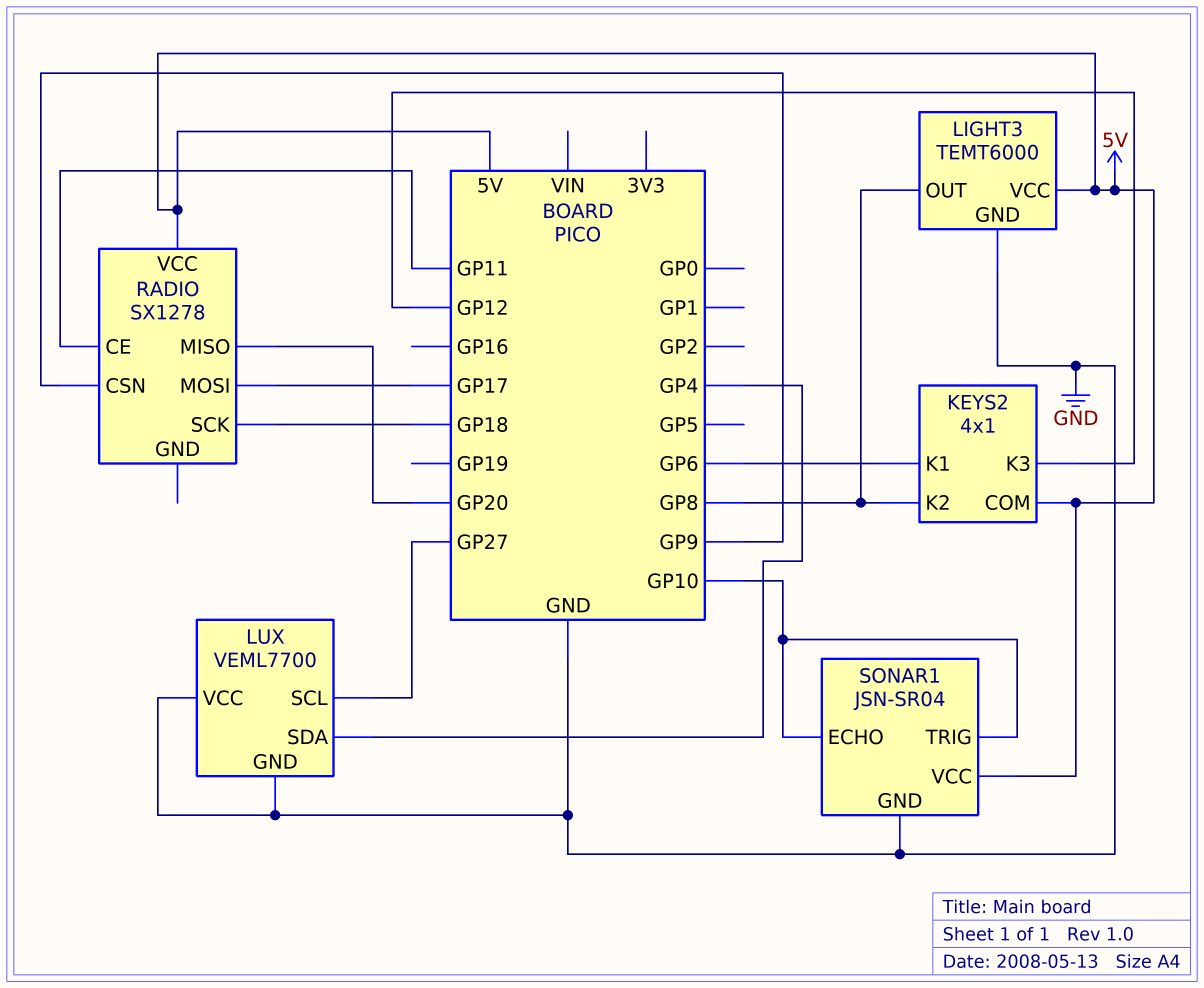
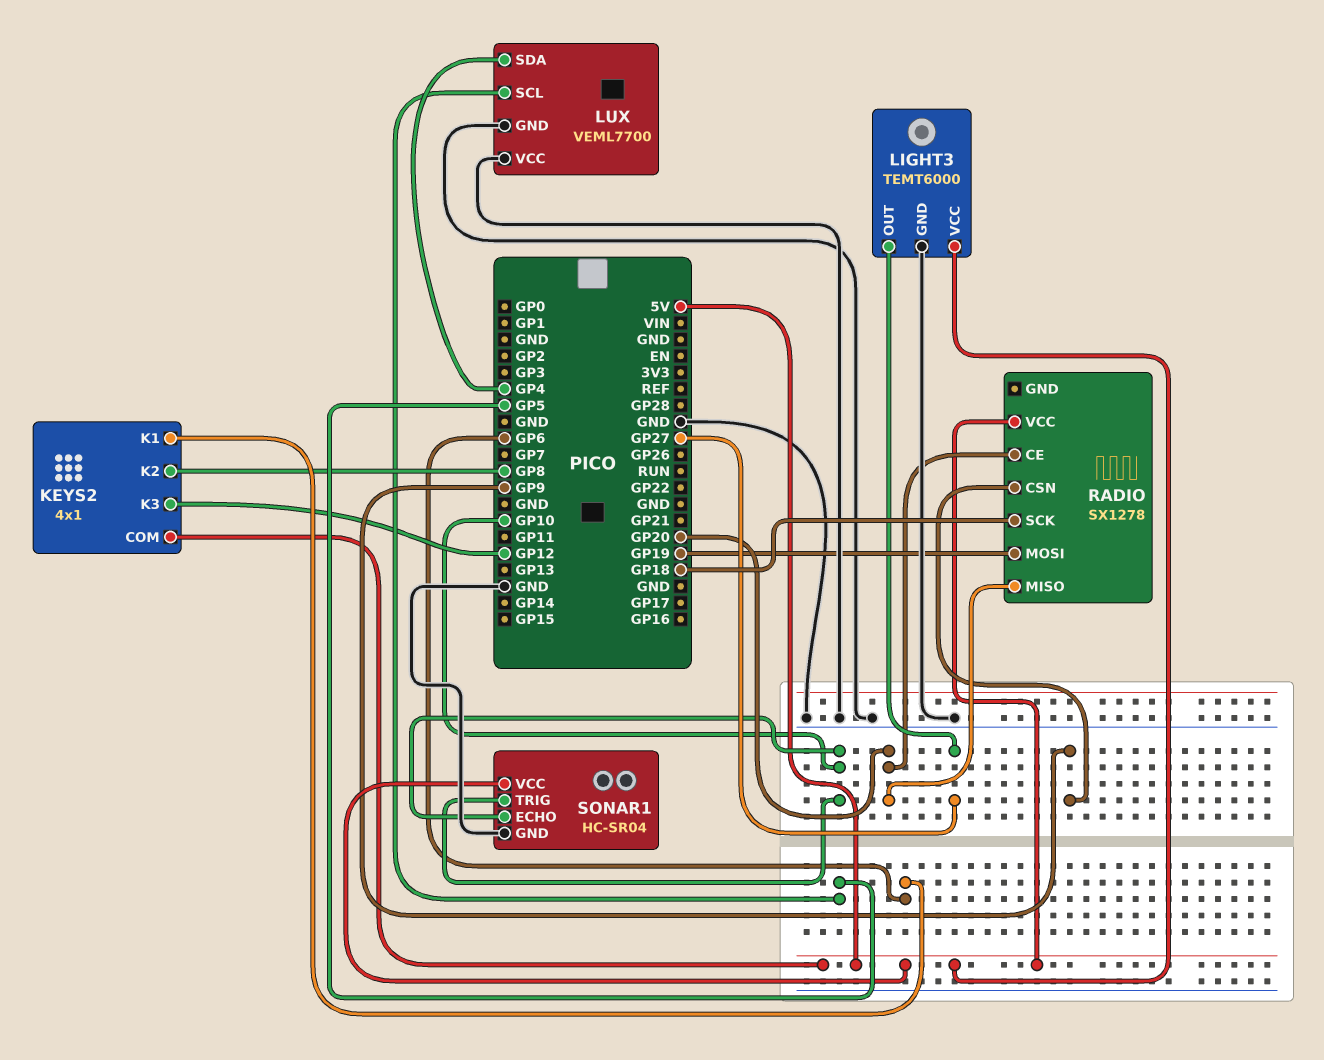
LIGHT3 pin OUT: GP8 -> GP27
LUX pin SCL: GP27 -> GP5
RADIO pin CE: GP11 -> GP20
RADIO pin MOSI: GP17 -> GP19
SONAR1: JSN-SR04 -> HC-SR04

